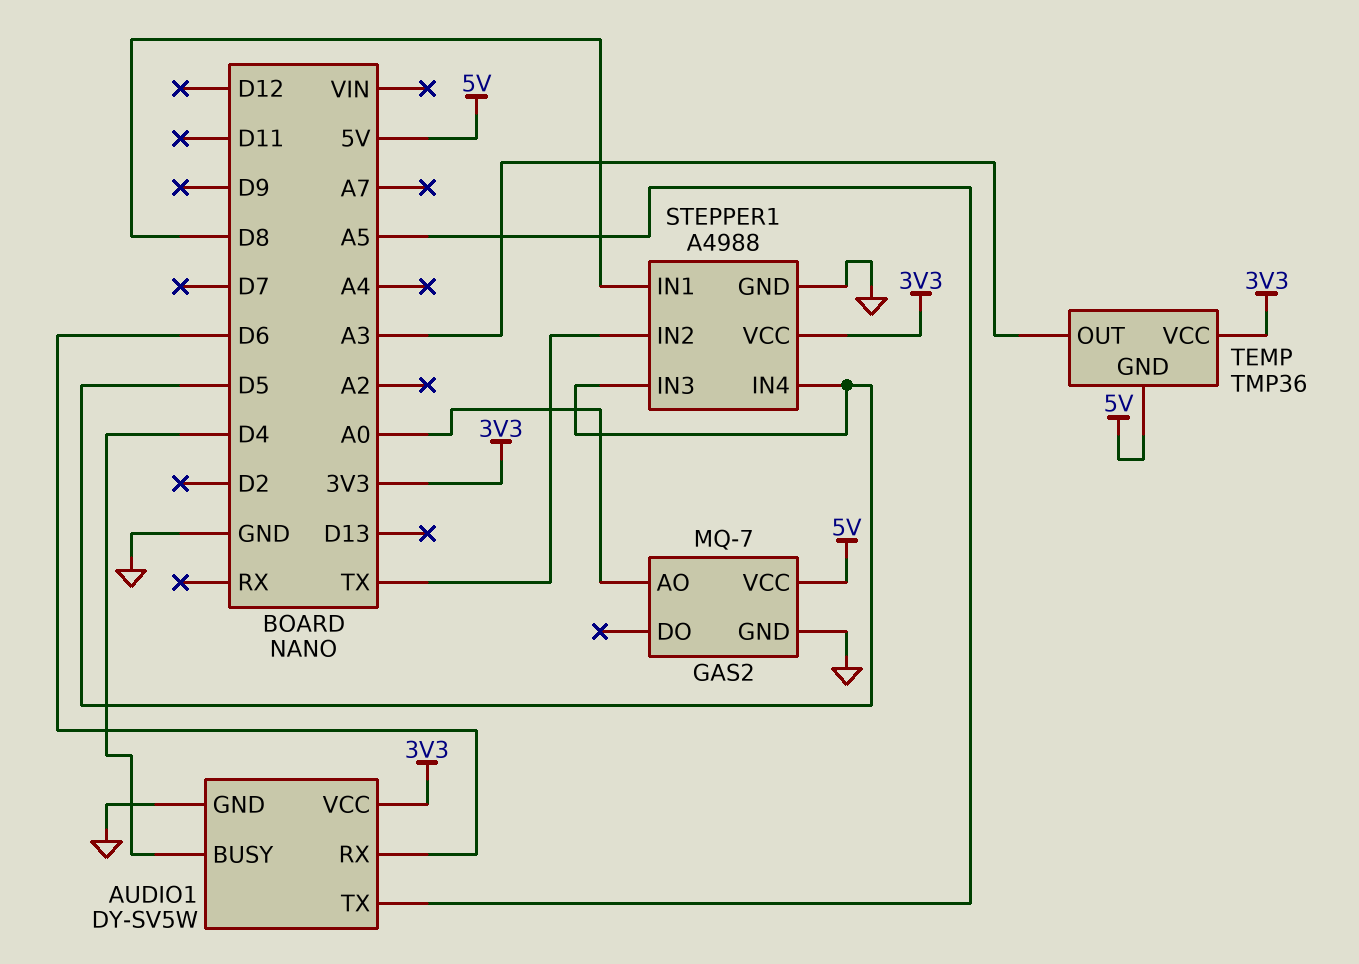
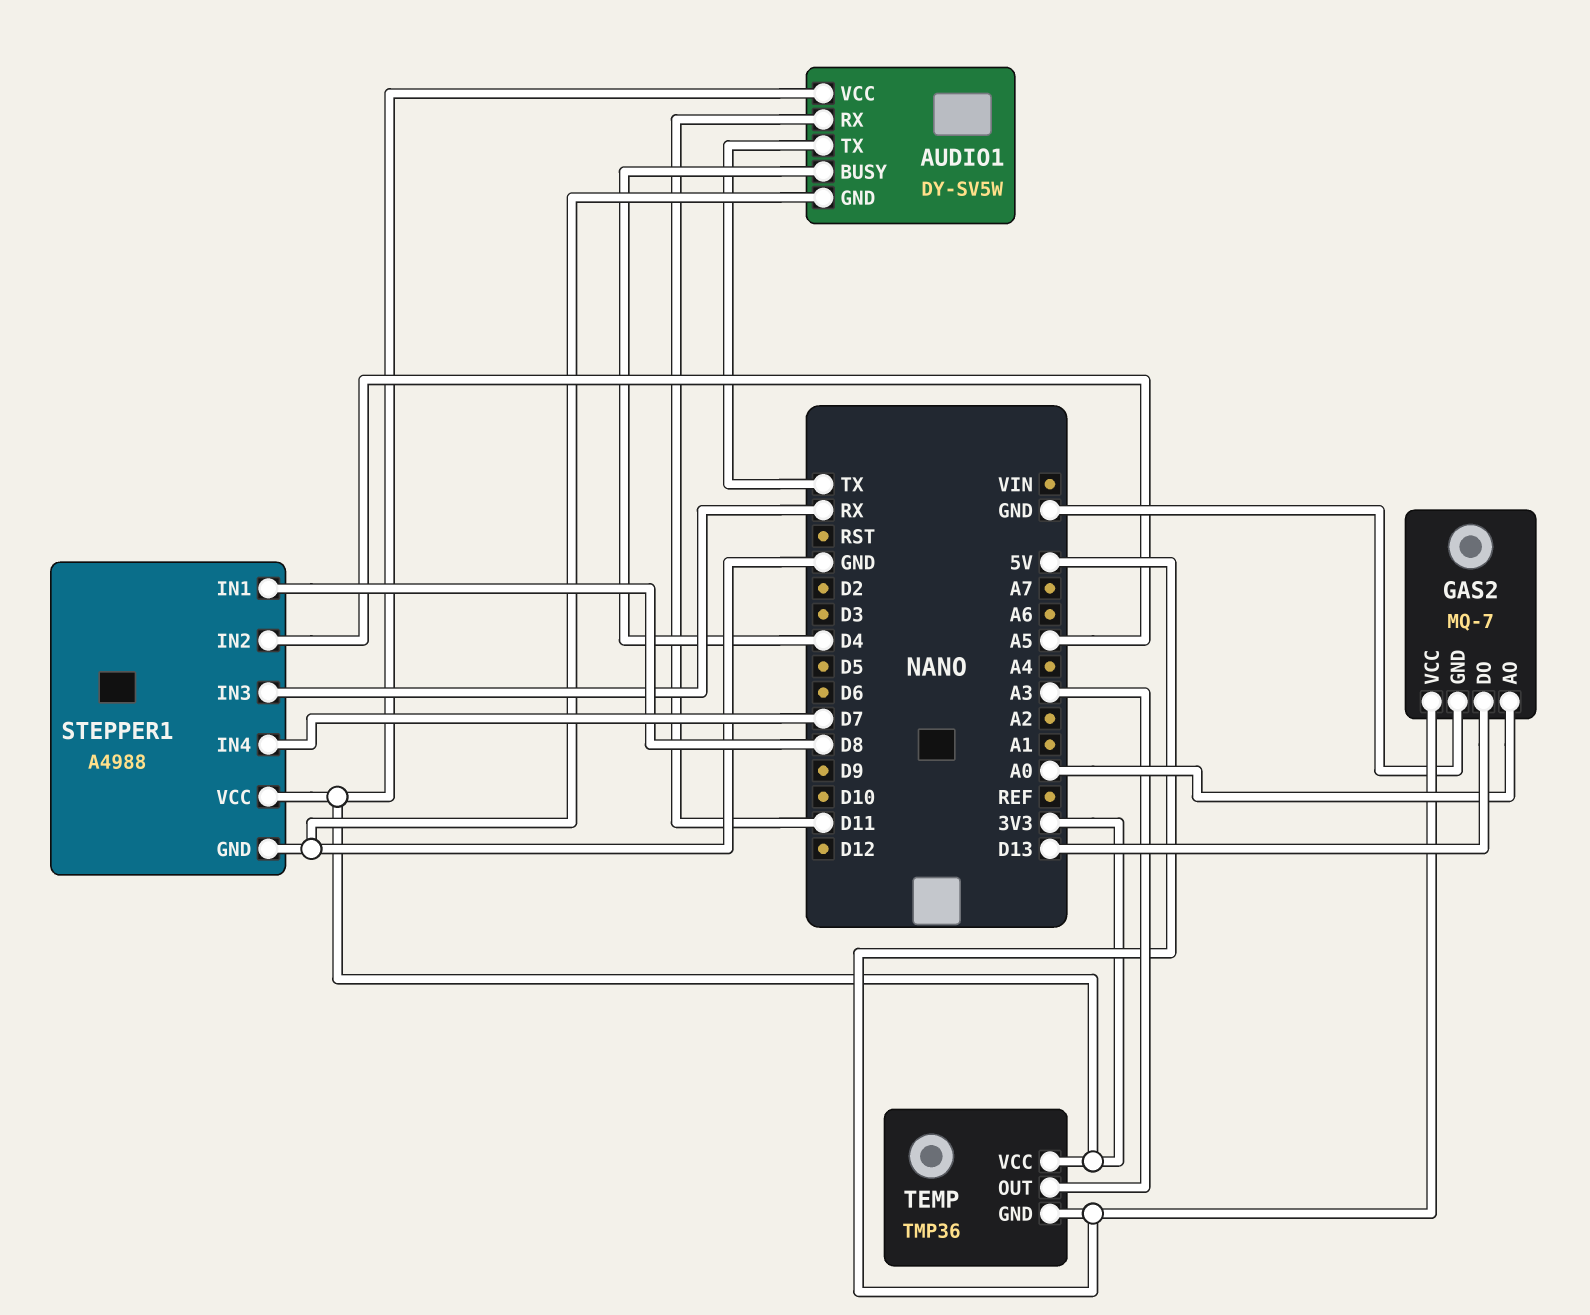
AUDIO1 pin RX: D6 -> D11
AUDIO1 pin TX: A5 -> TX
GAS2 pin DO: none -> D13
STEPPER1 pin IN2: TX -> A5
STEPPER1 pin IN3: D5 -> RX
STEPPER1 pin IN4: D5 -> D7

